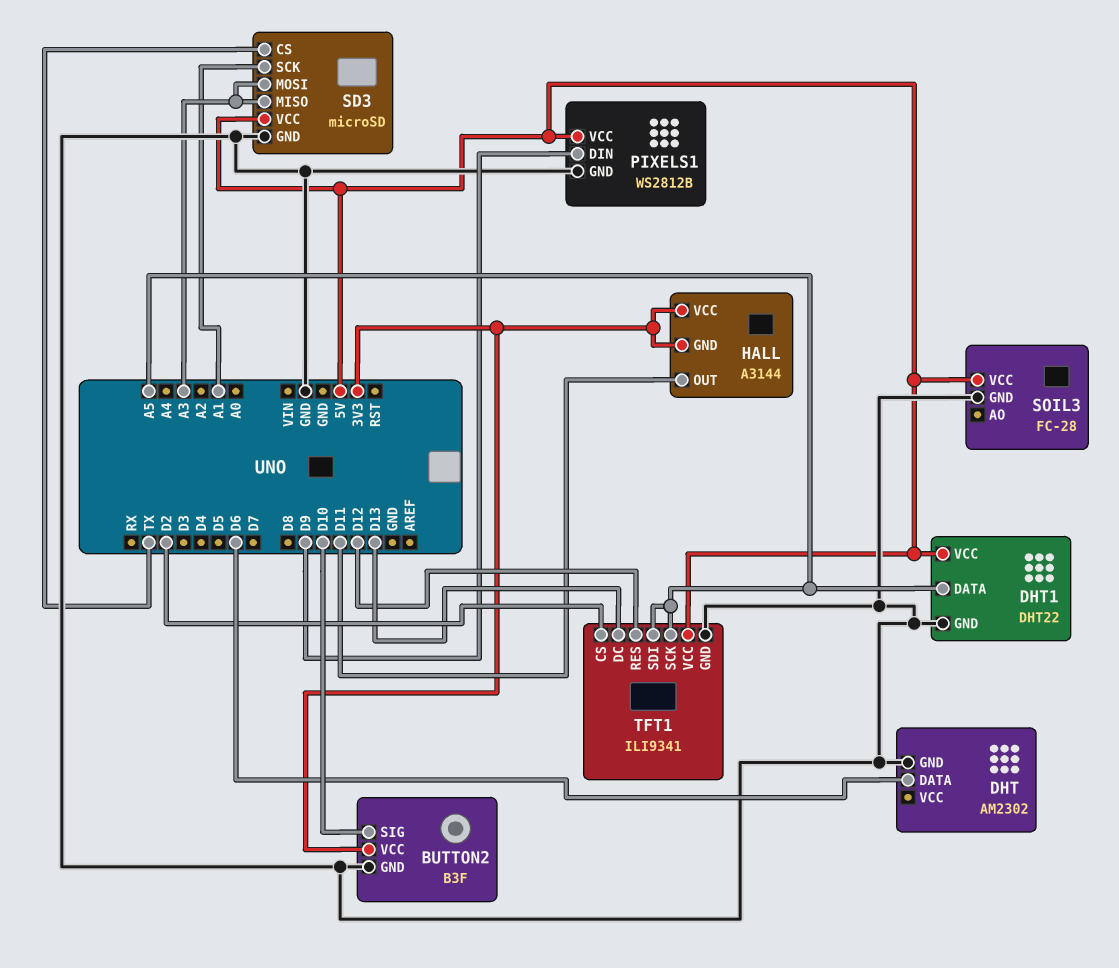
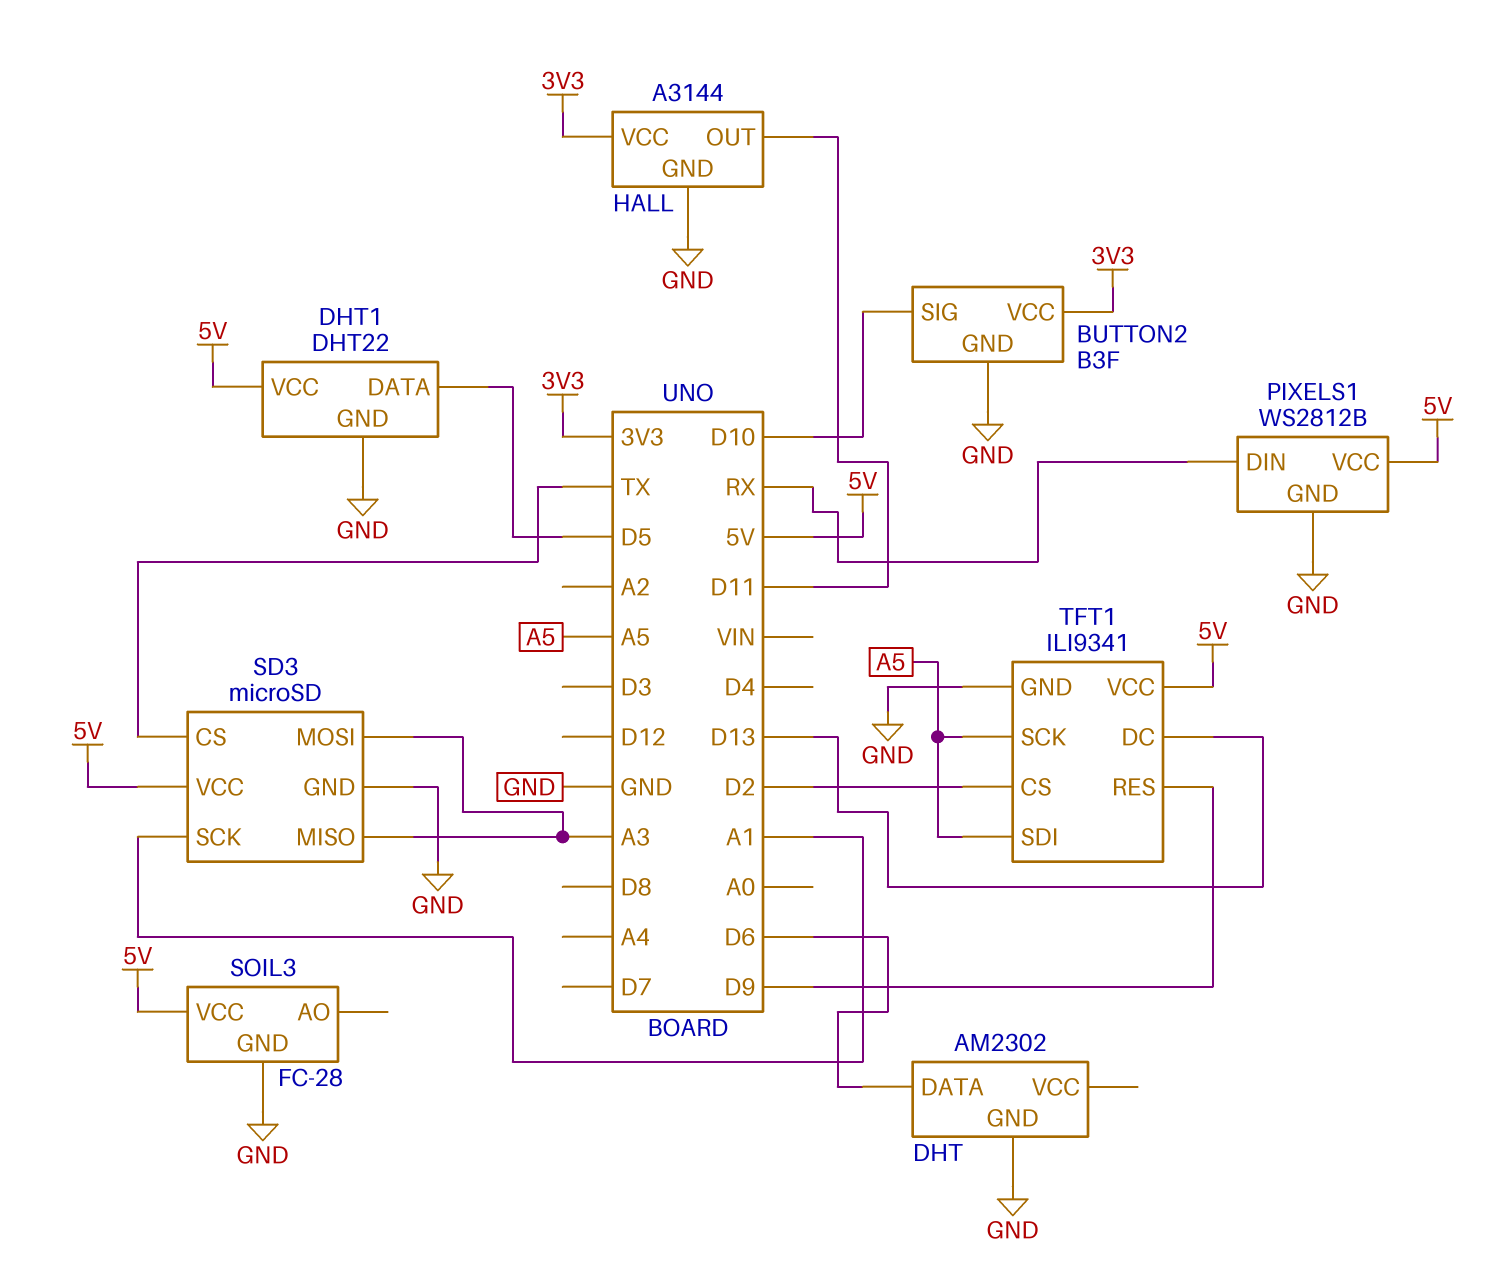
DHT1 pin DATA: A5 -> D5
HALL pin GND: 3V3 -> GND
PIXELS1 pin DIN: D9 -> RX
TFT1 pin RES: D12 -> D9

